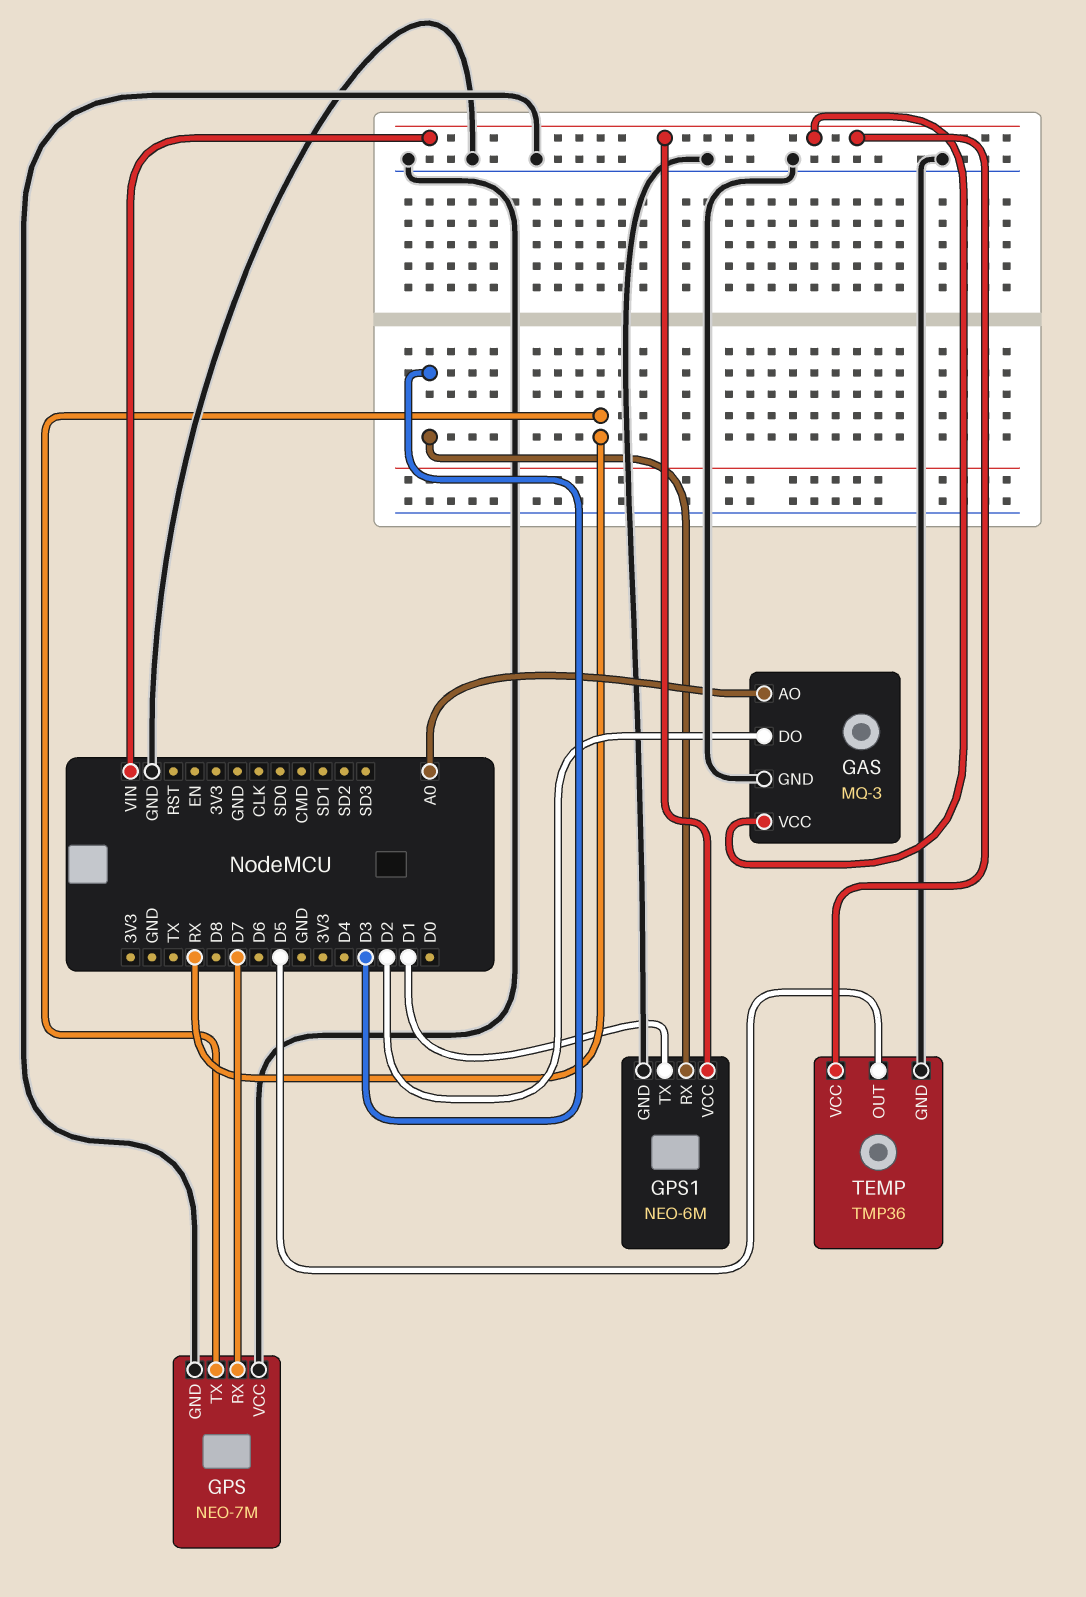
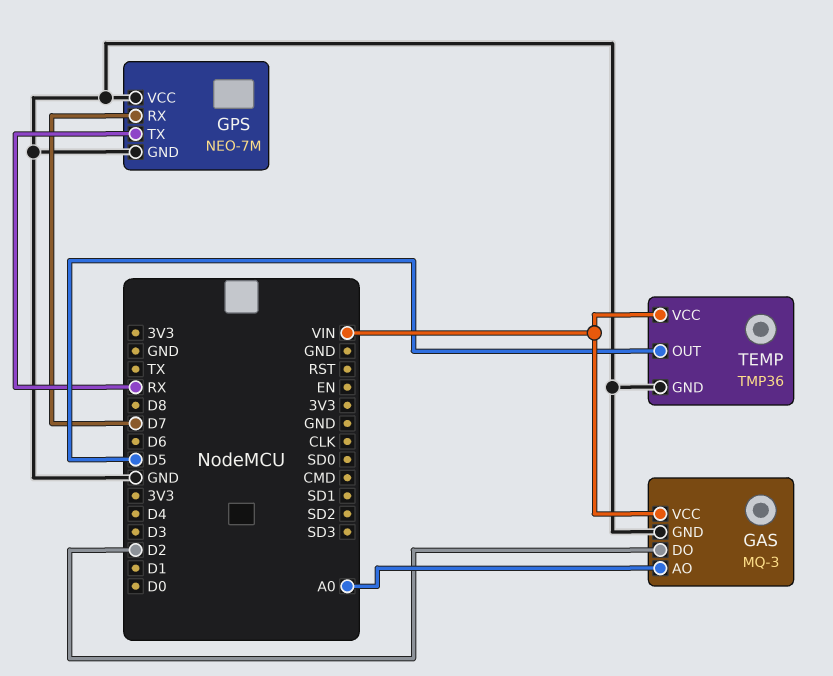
GPS1: NEO-6M -> none
GPS1 pin GND: GND -> none
GPS1 pin RX: D3 -> none
GPS1 pin TX: D1 -> none
GPS1 pin VCC: VIN -> none

